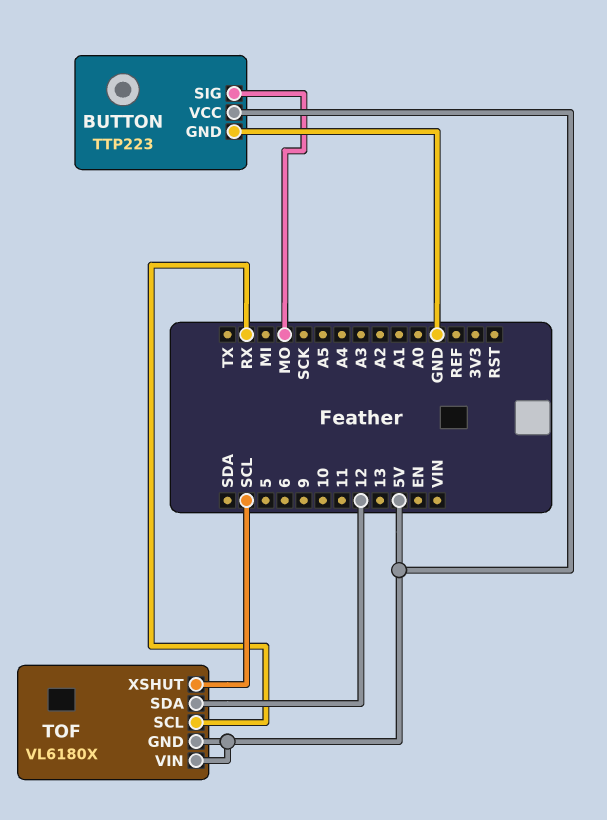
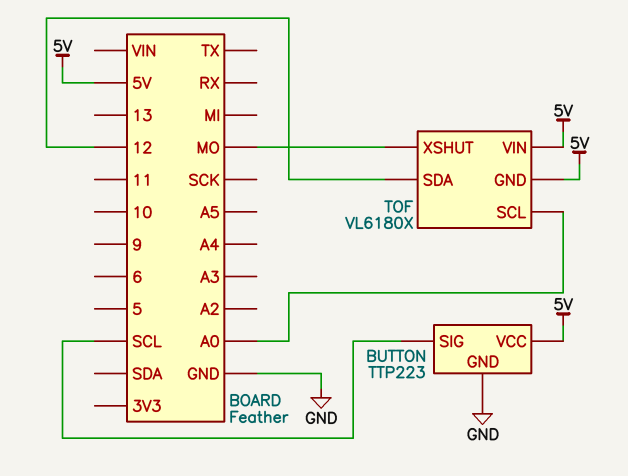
BUTTON pin SIG: MO -> SCL
TOF pin SCL: RX -> A0
TOF pin XSHUT: SCL -> MO

